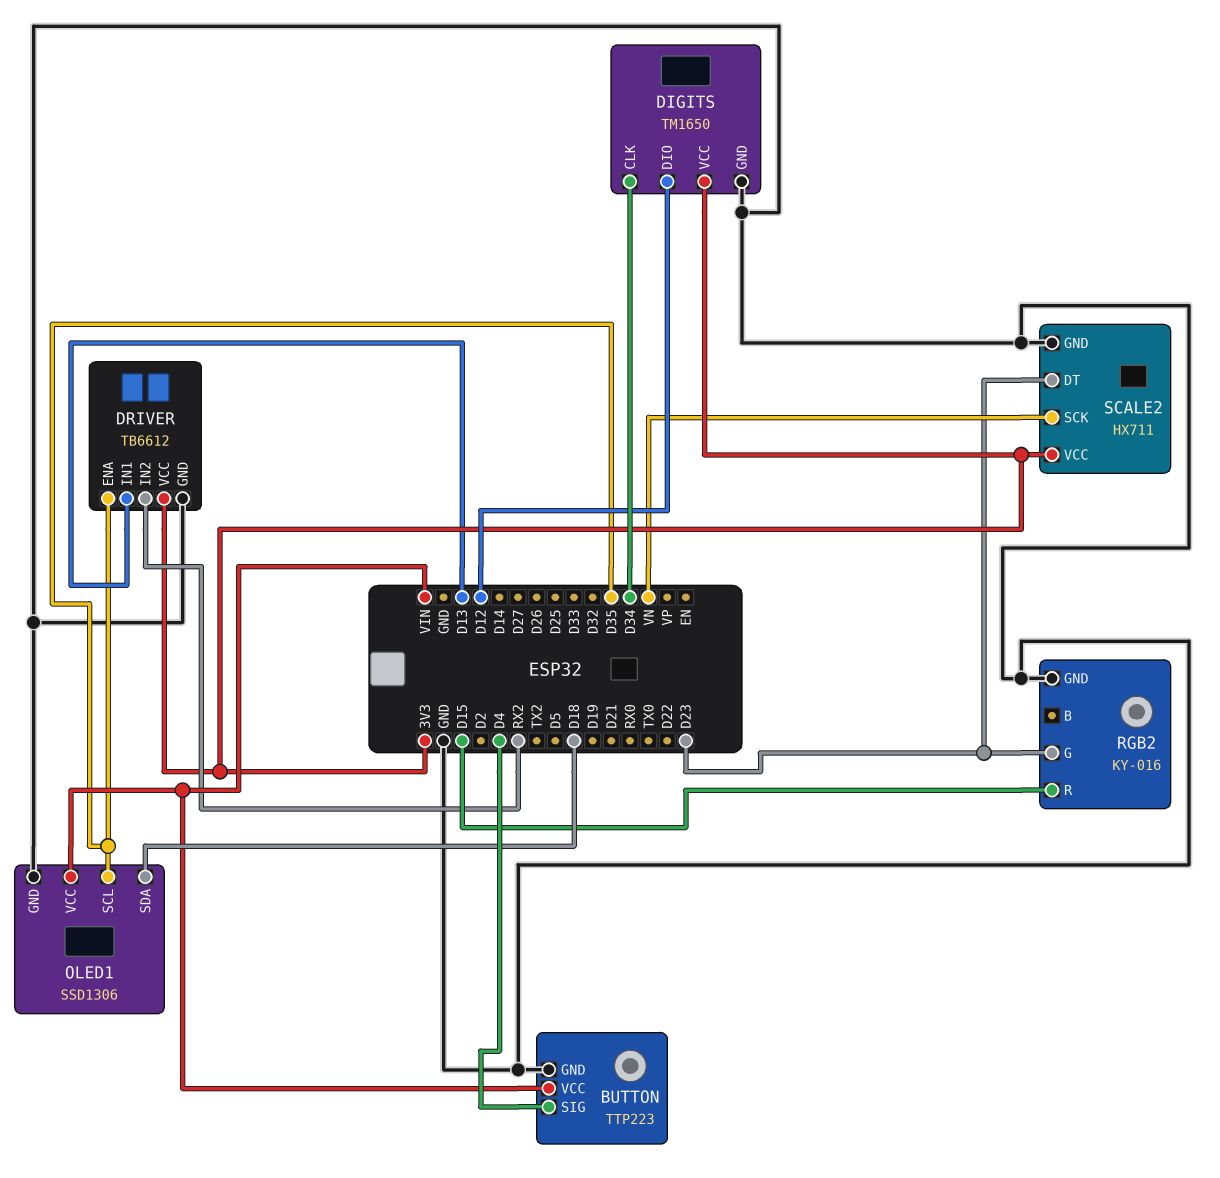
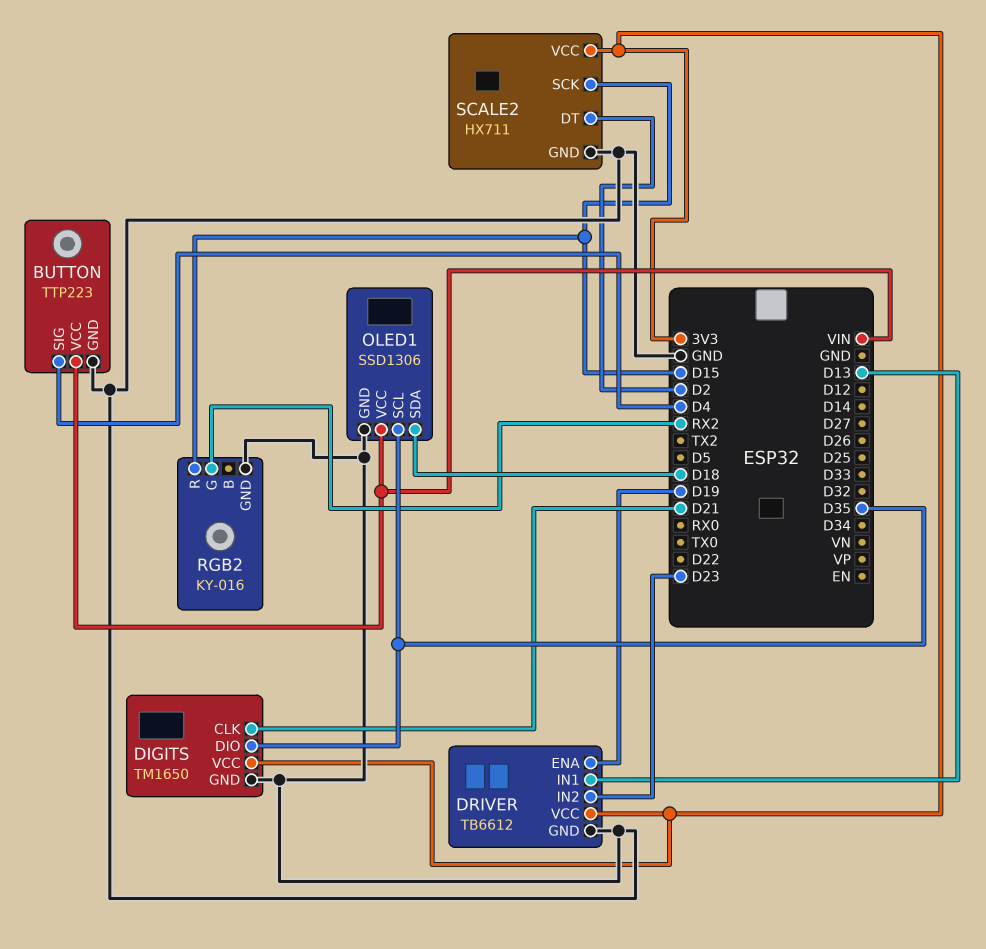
DIGITS pin CLK: D34 -> D21
DIGITS pin DIO: D12 -> D35
DRIVER pin ENA: D35 -> D19
DRIVER pin IN2: RX2 -> D23
RGB2 pin G: D23 -> RX2
SCALE2 pin DT: D23 -> D2
SCALE2 pin SCK: VN -> D15

